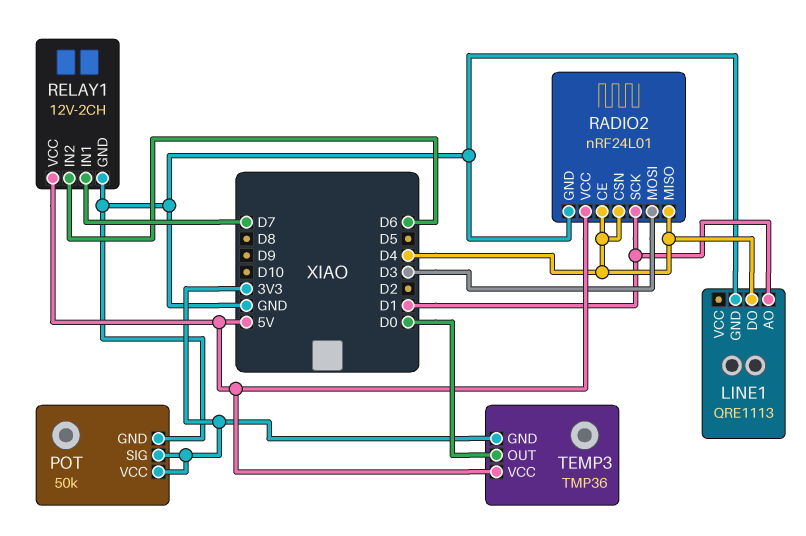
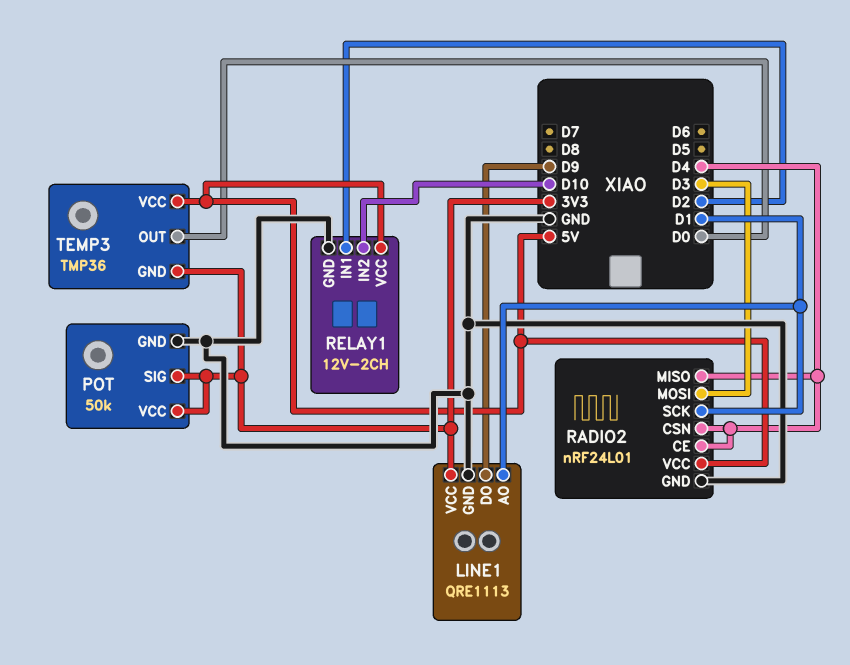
LINE1 pin DO: D4 -> D9
LINE1 pin VCC: none -> 3V3
RELAY1 pin IN1: D7 -> D2
RELAY1 pin IN2: D6 -> D10

